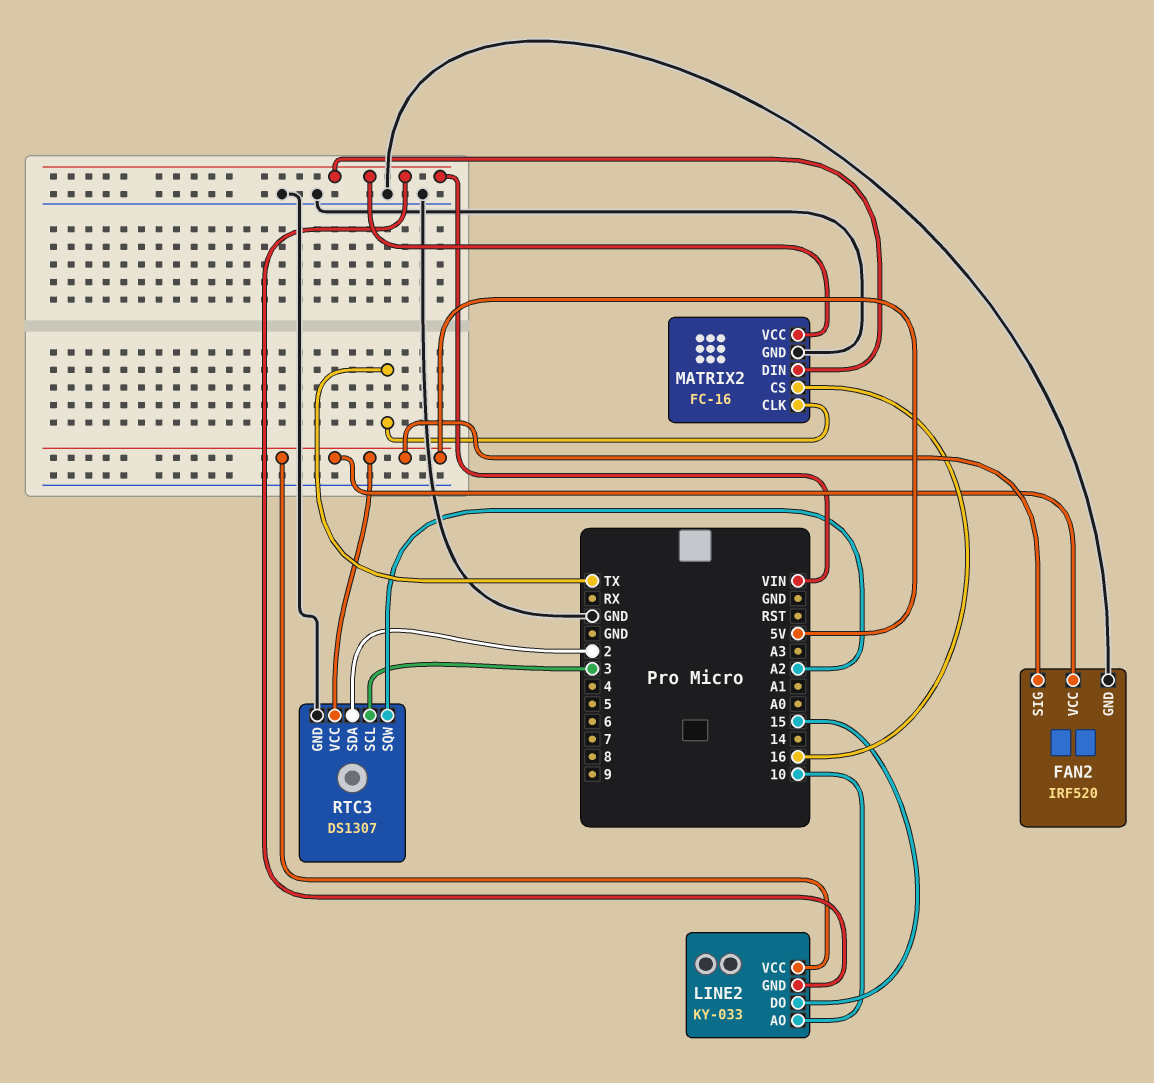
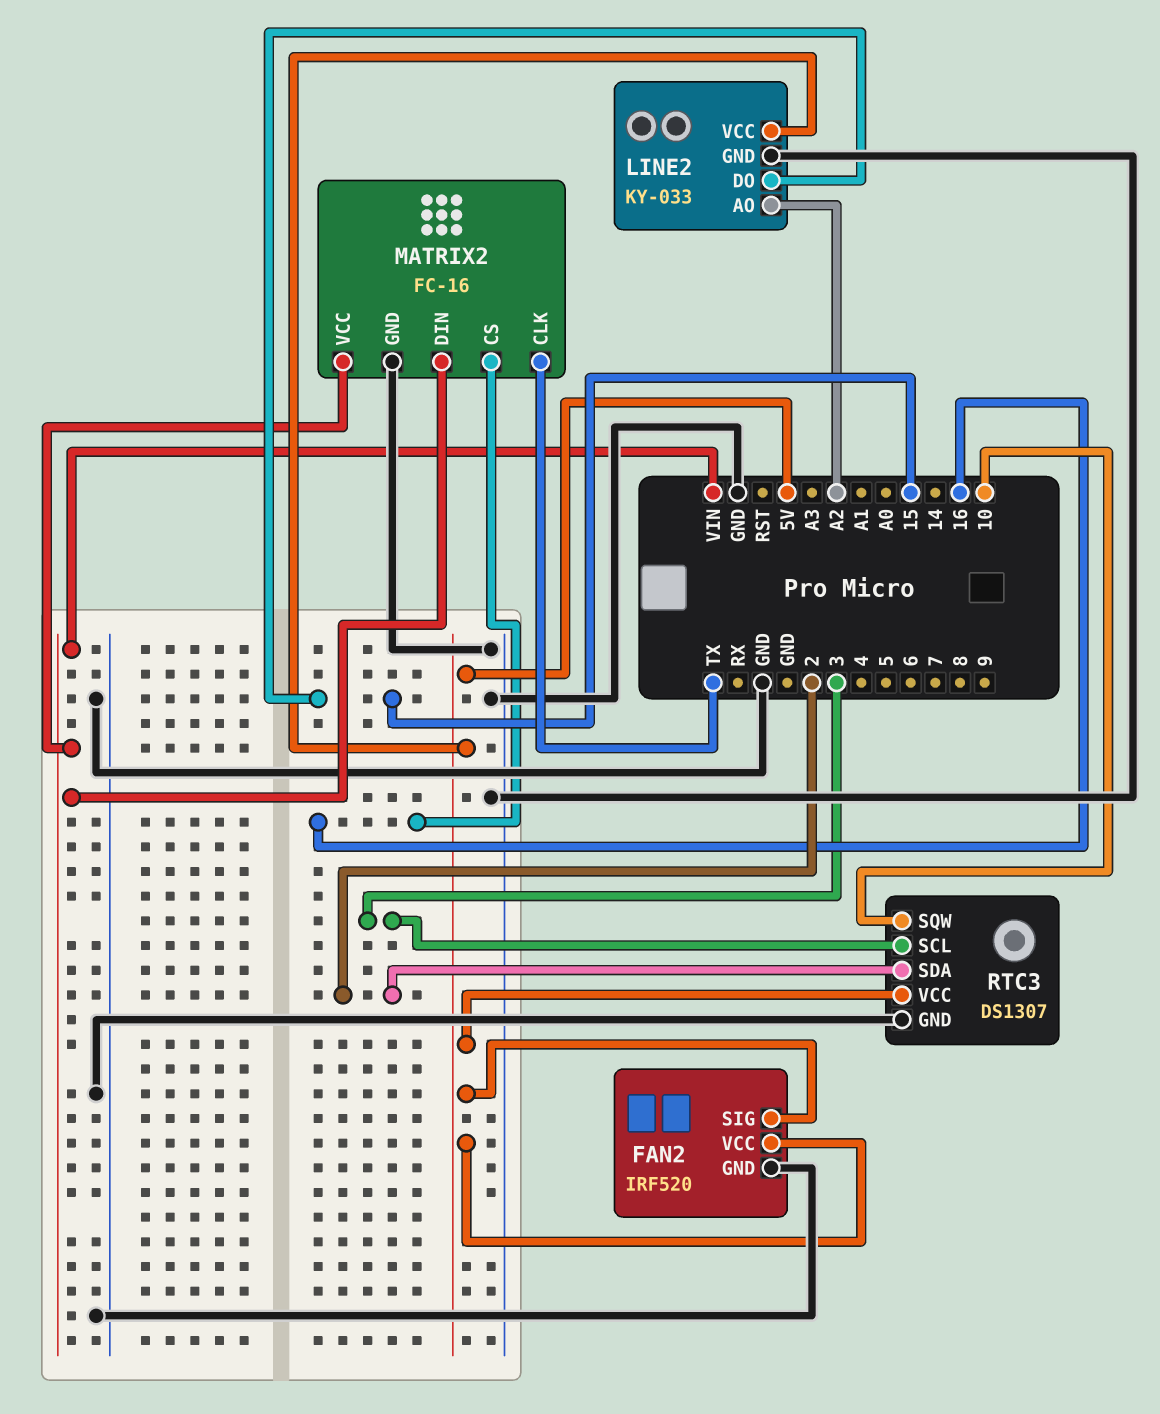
LINE2 pin AO: 10 -> A2
LINE2 pin GND: VIN -> GND
RTC3 pin SQW: A2 -> 10

